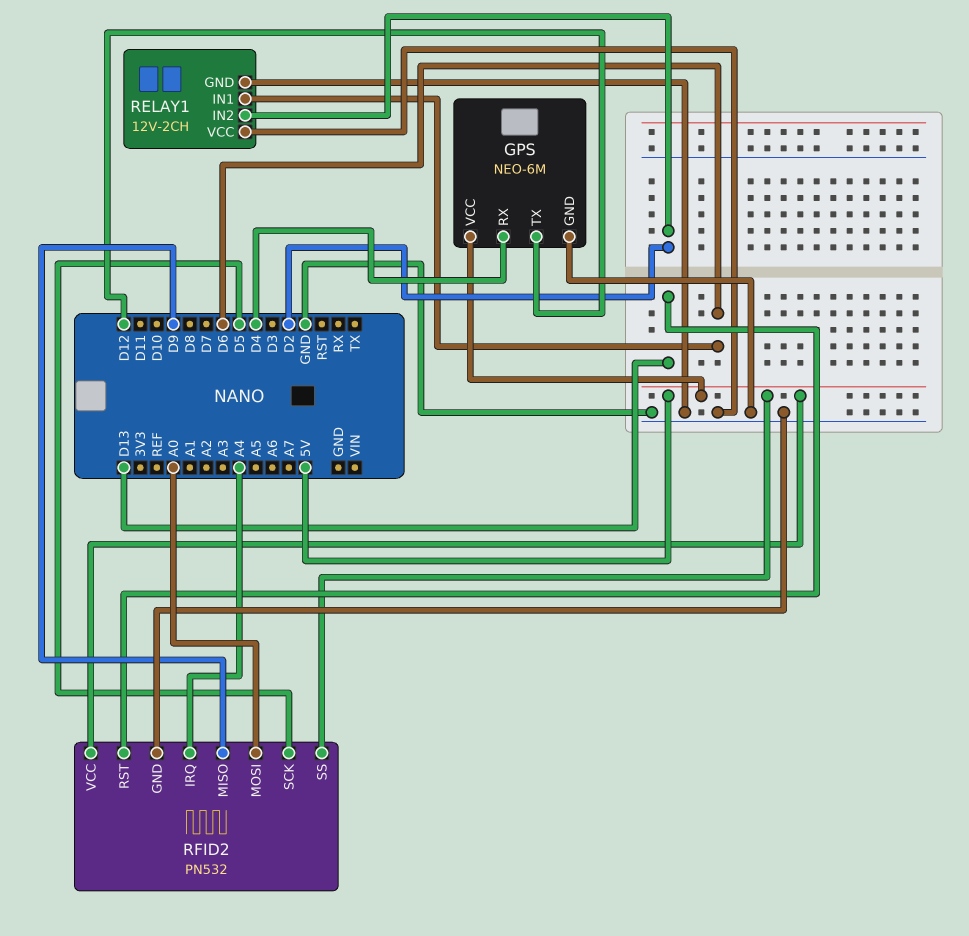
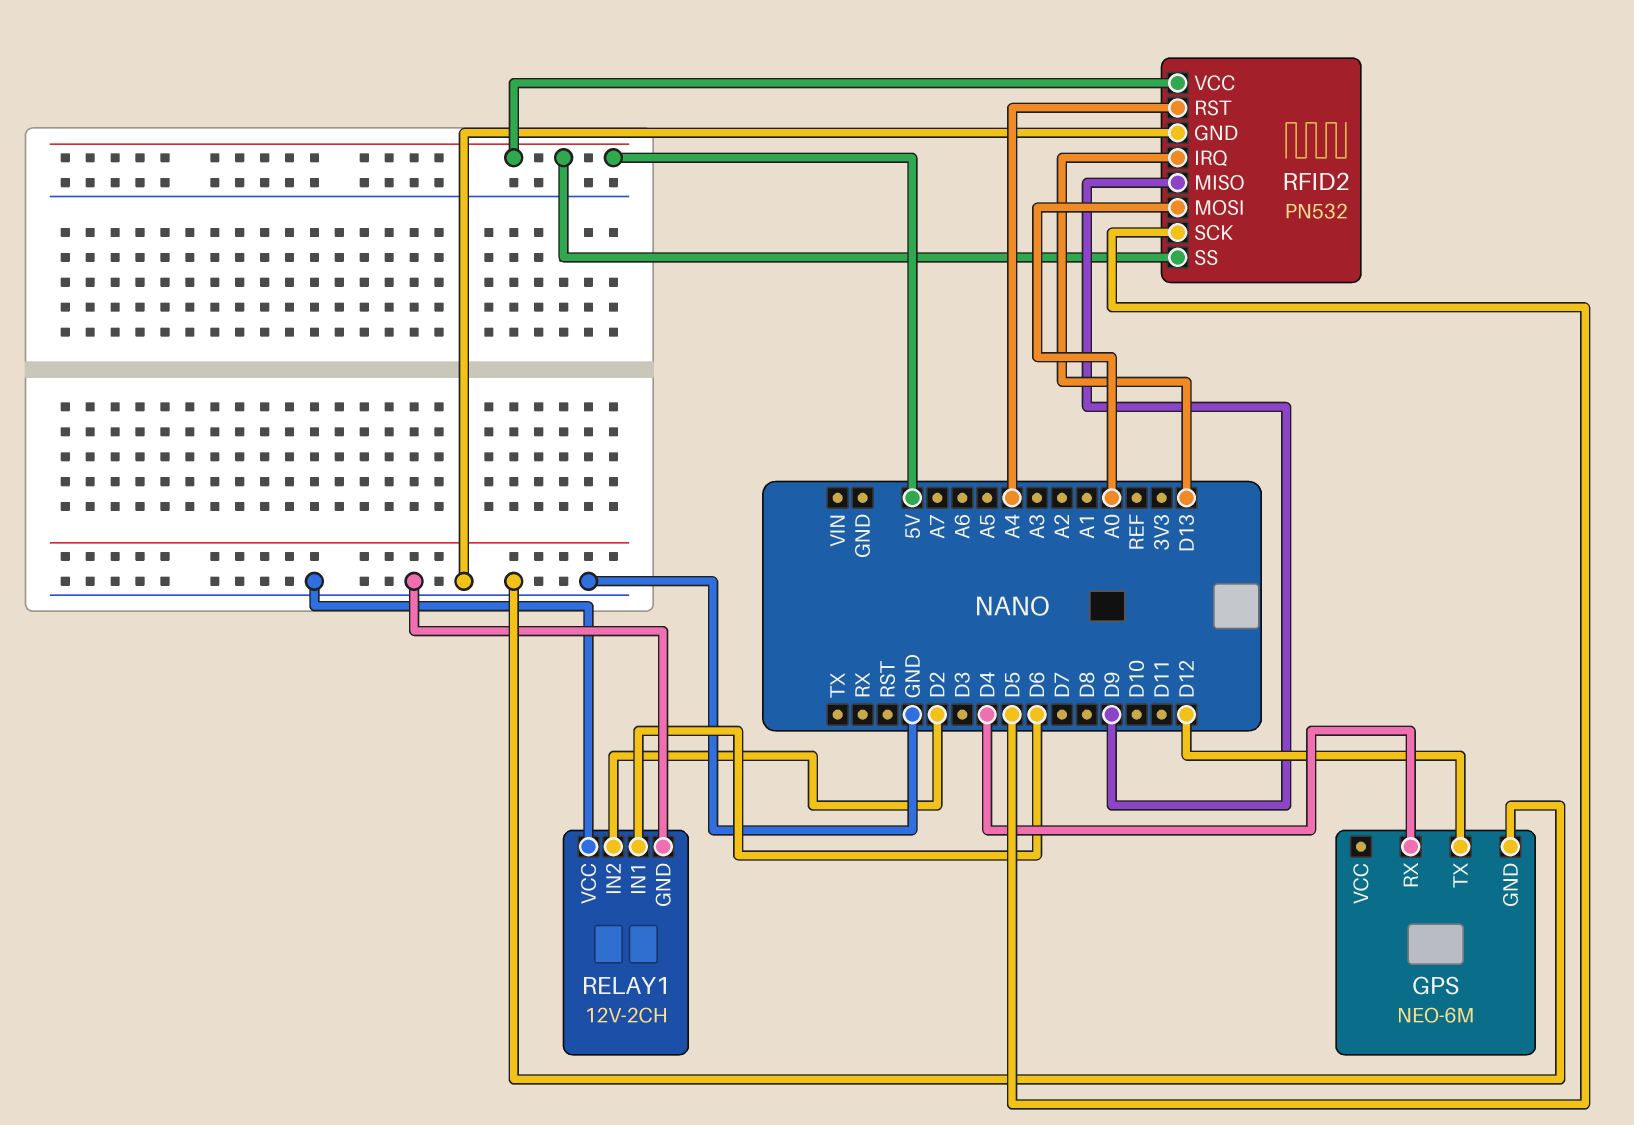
GPS pin VCC: 5V -> none
RFID2 pin IRQ: A4 -> D13
RFID2 pin RST: D13 -> A4

